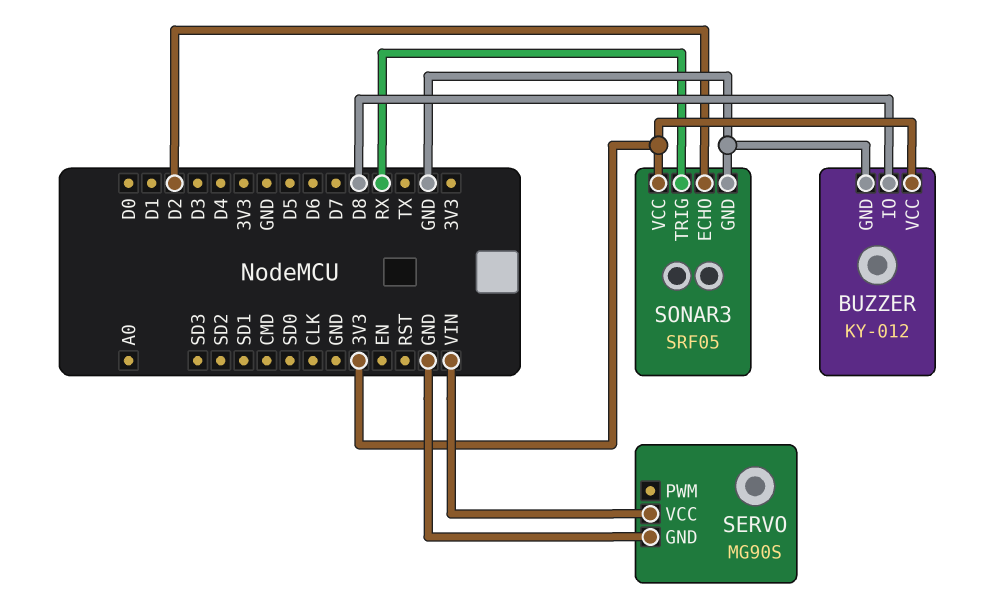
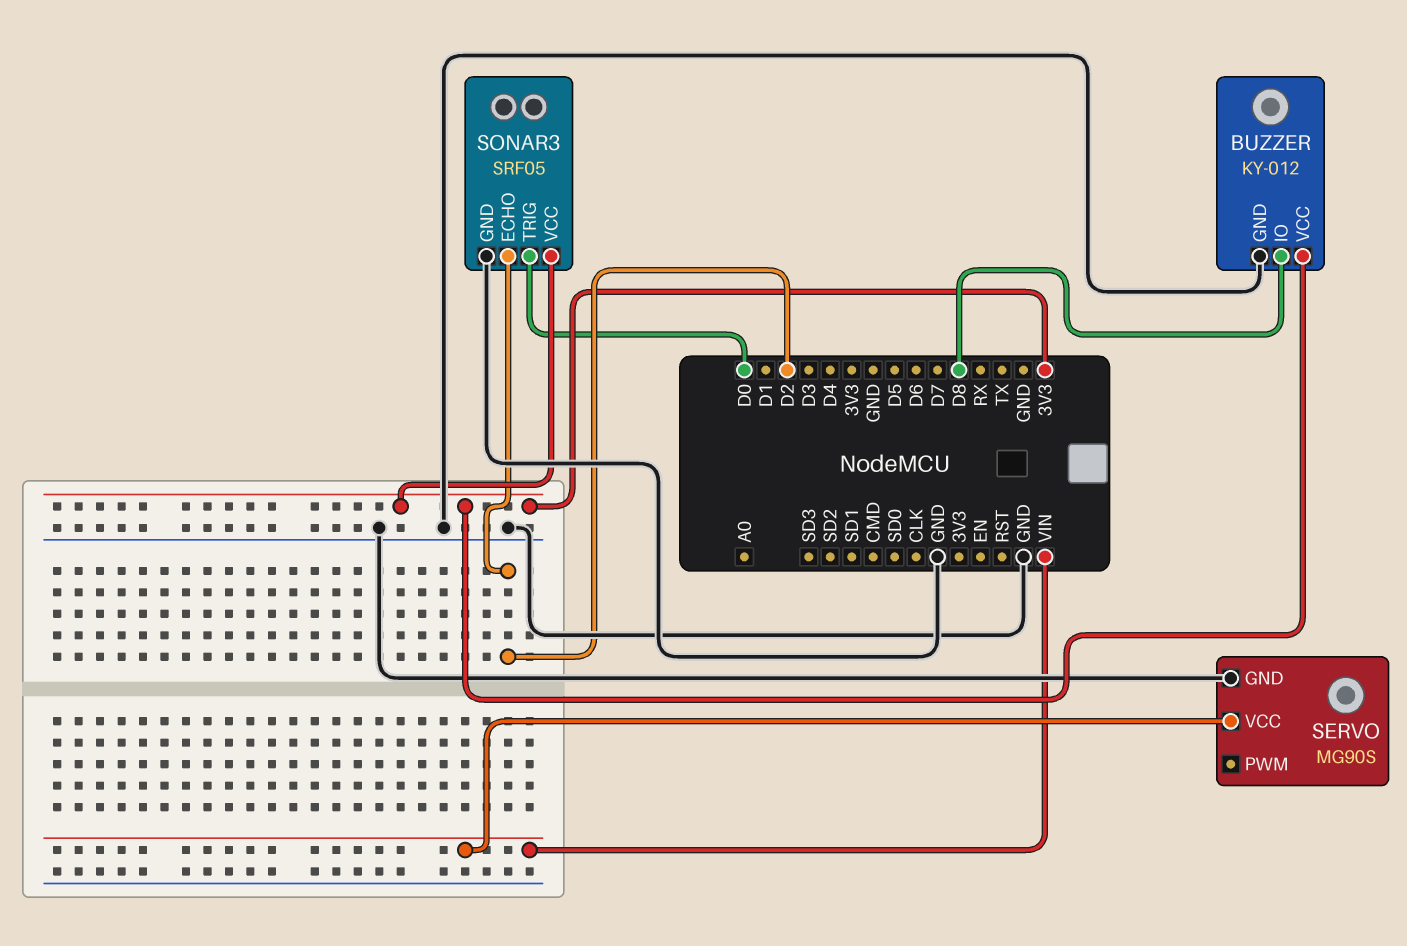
SONAR3 pin TRIG: RX -> D0

